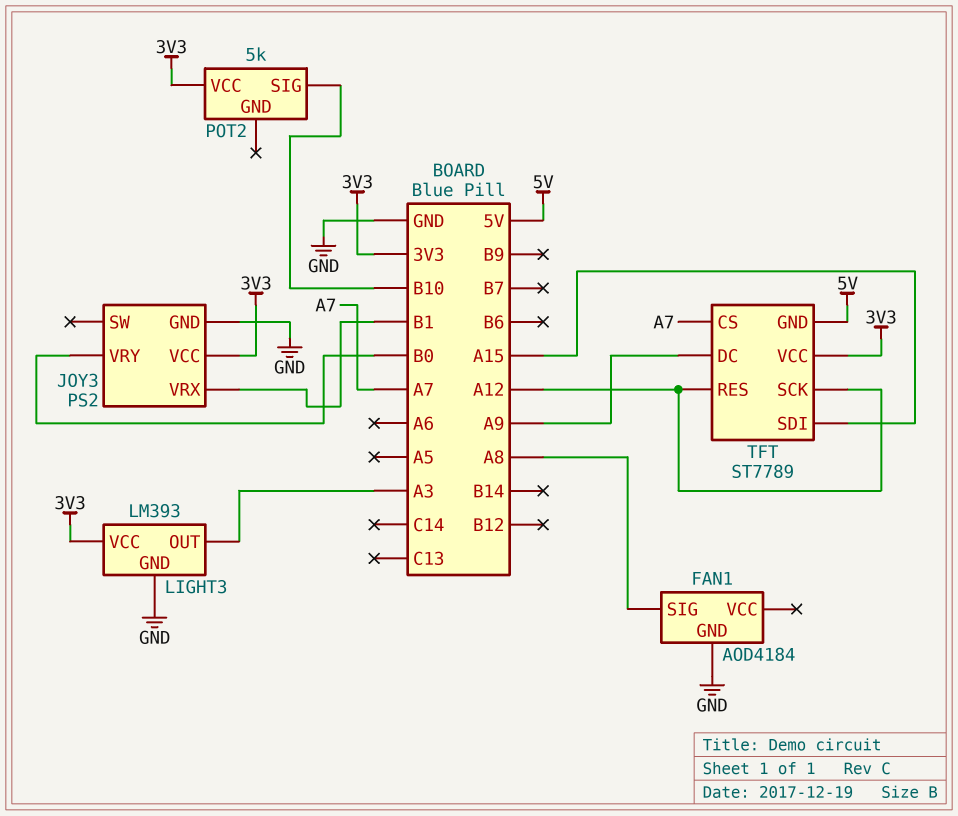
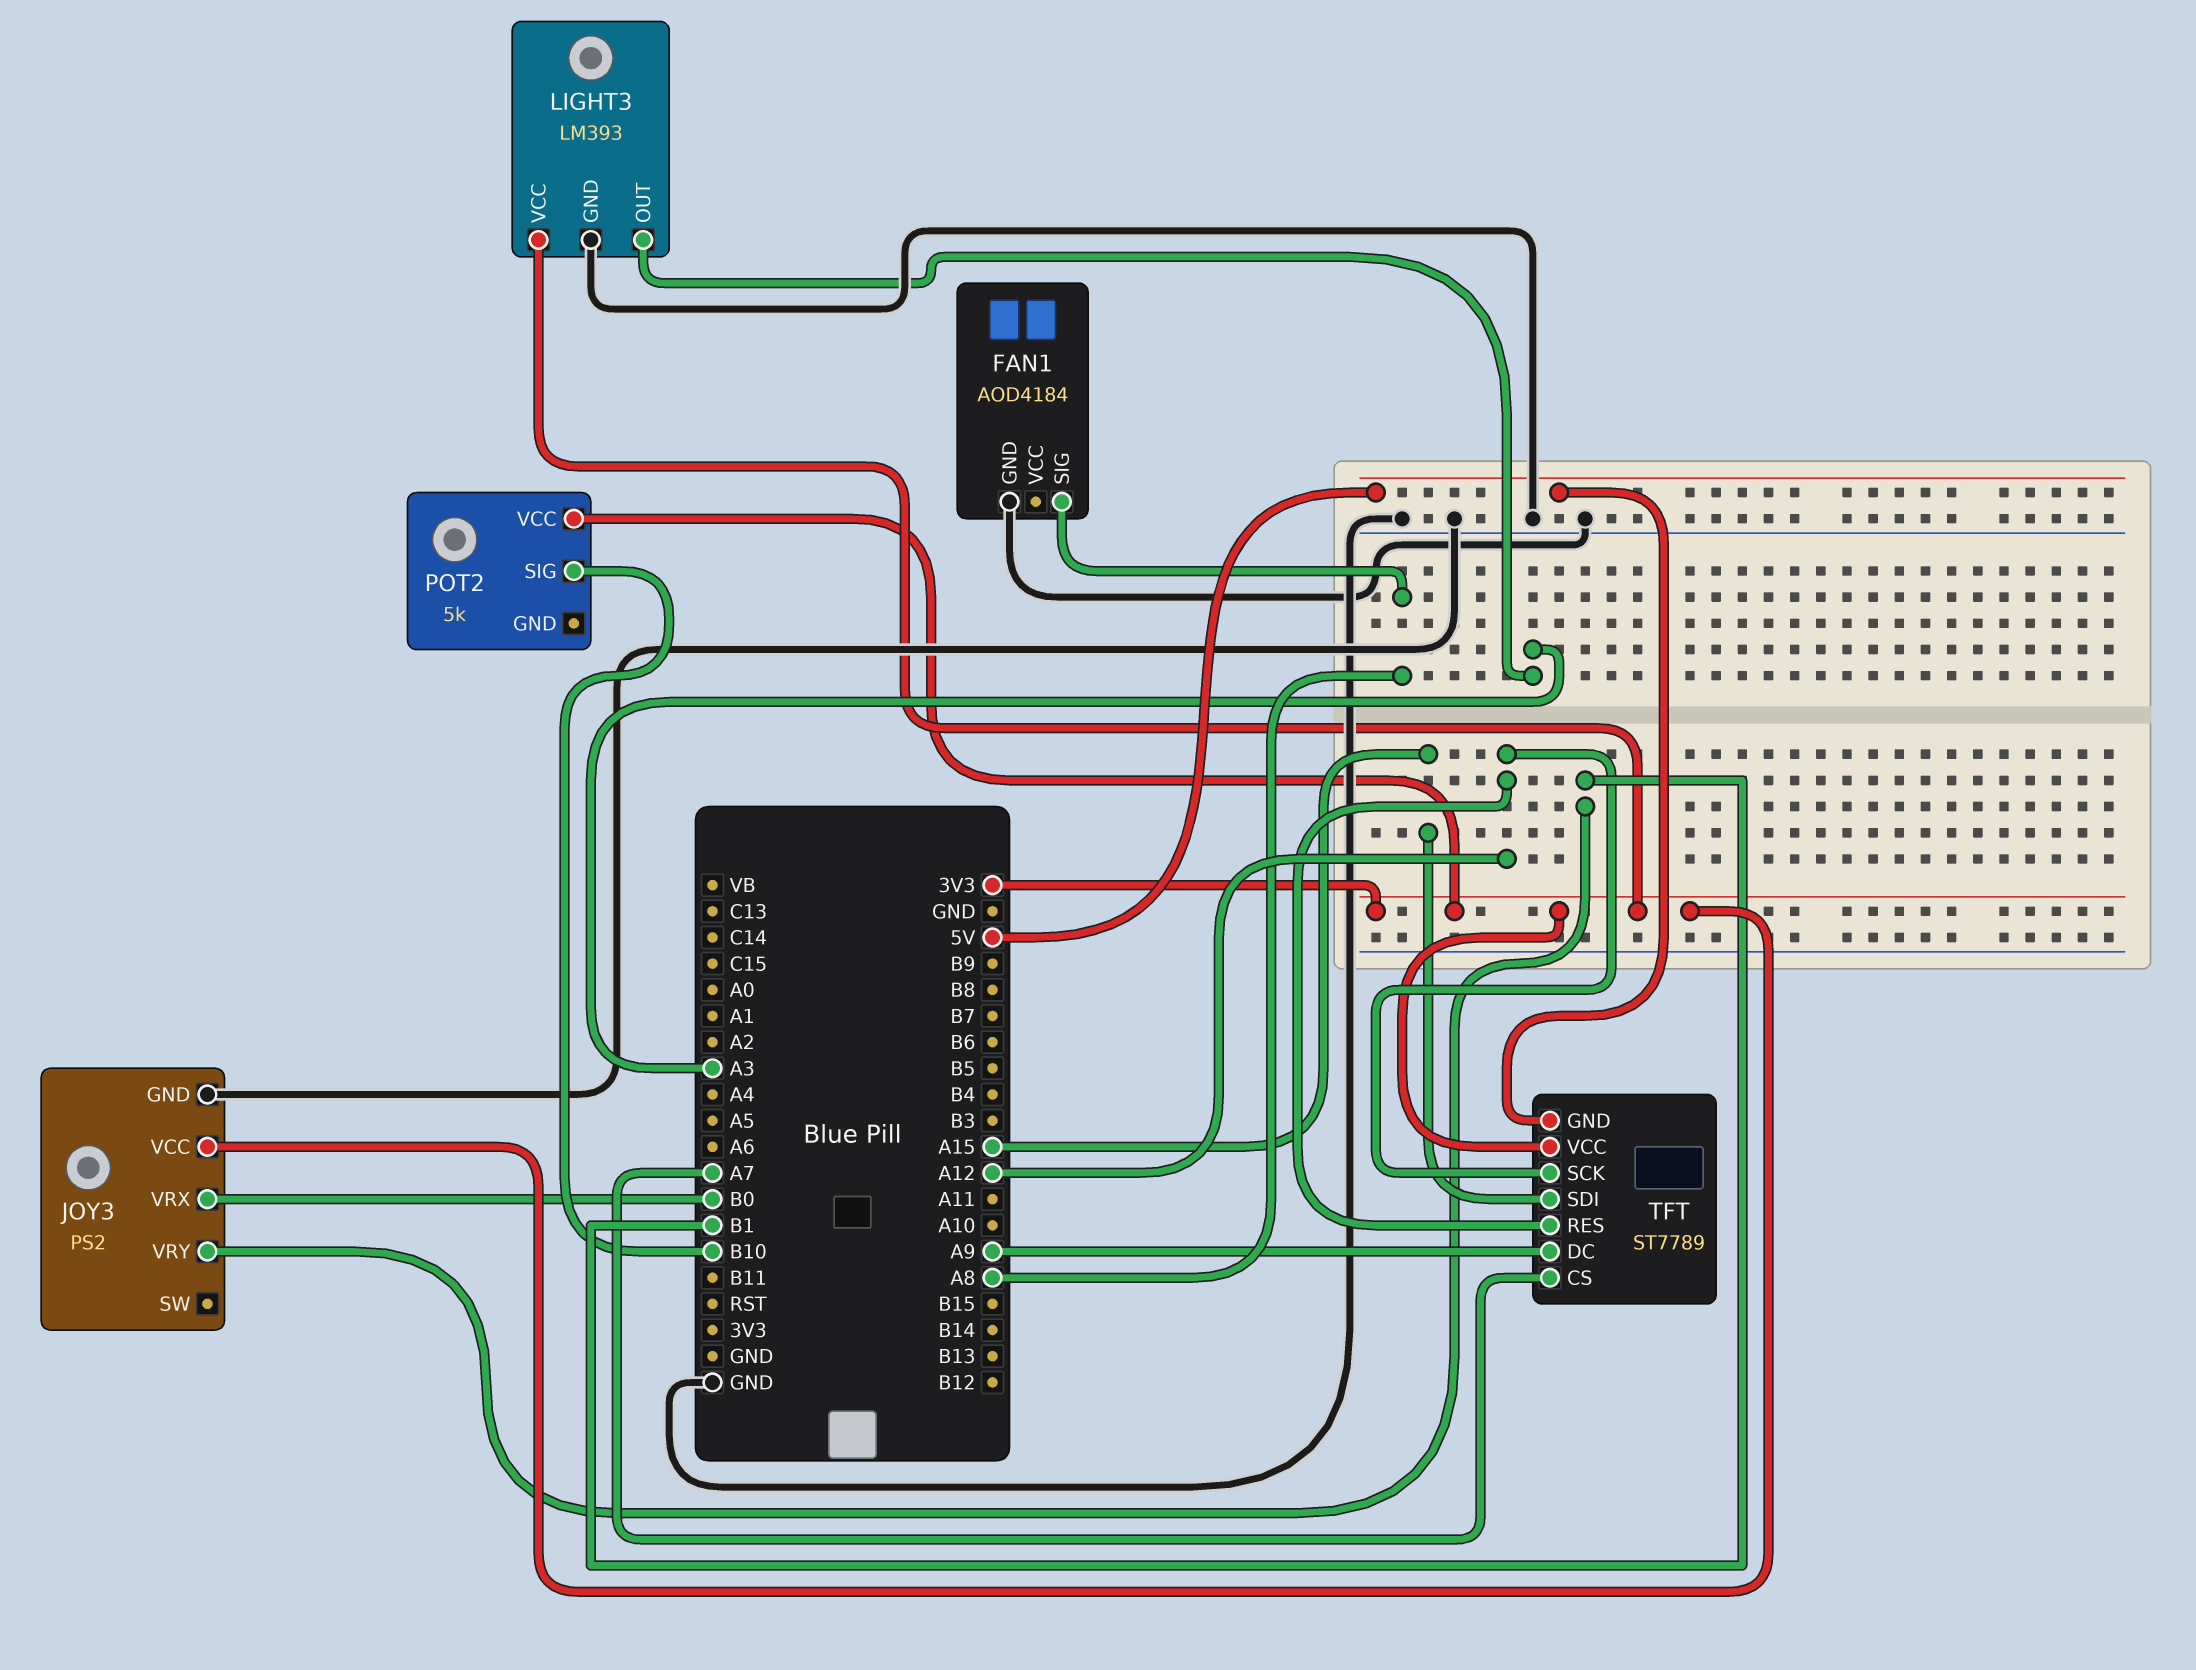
JOY3 pin VRX: B1 -> B0
JOY3 pin VRY: B0 -> B1

